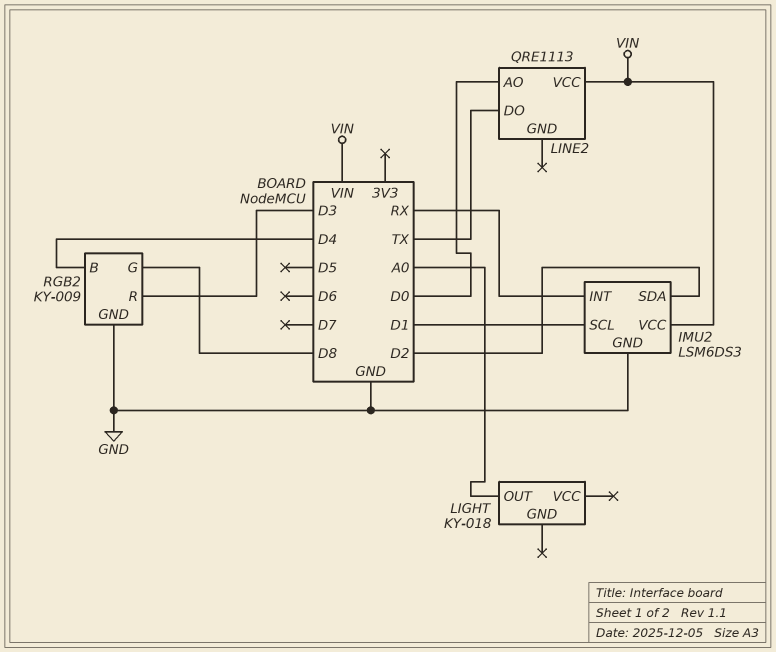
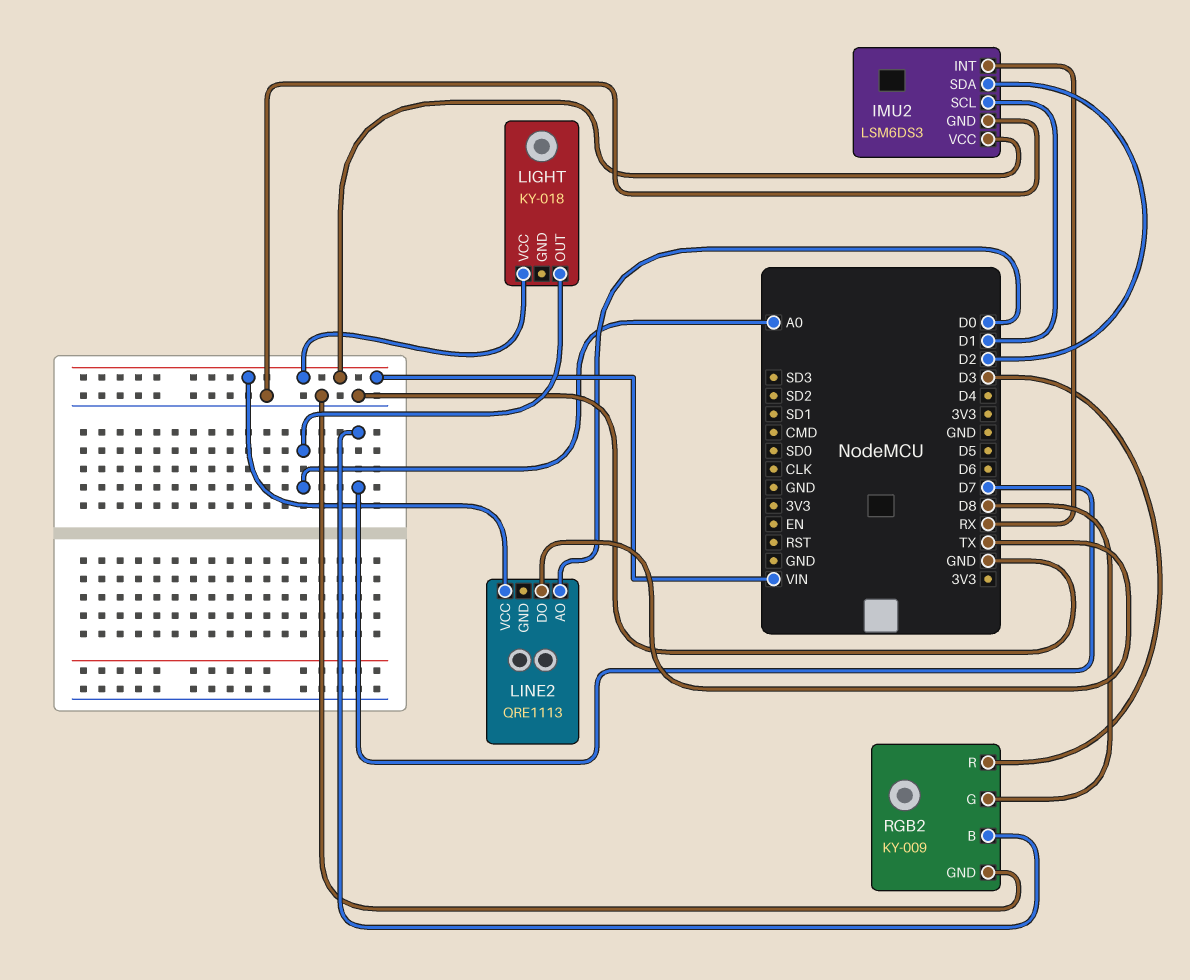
LIGHT pin VCC: none -> VIN
RGB2 pin B: D4 -> D7

